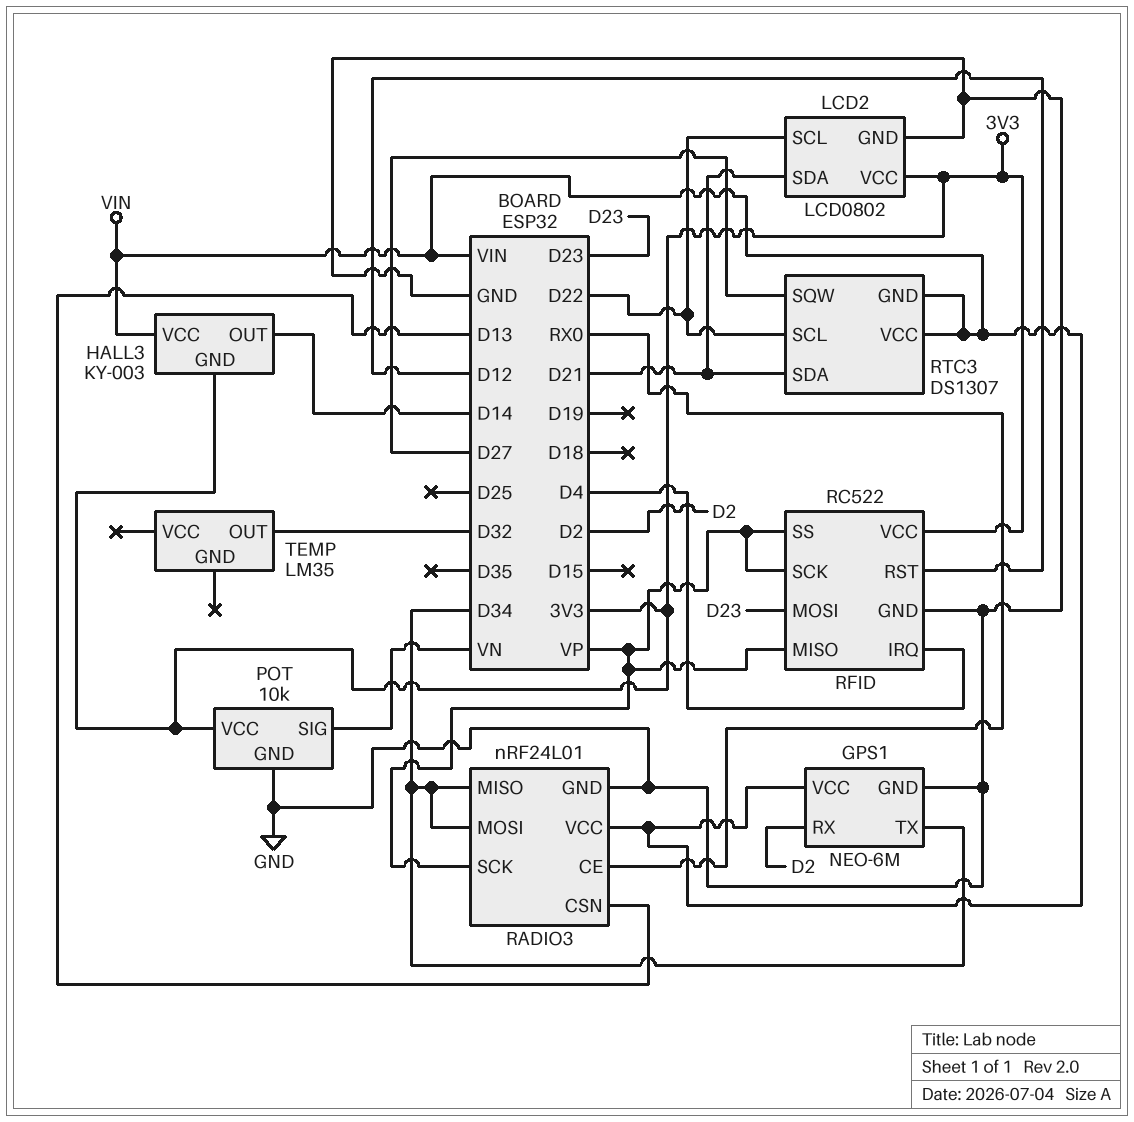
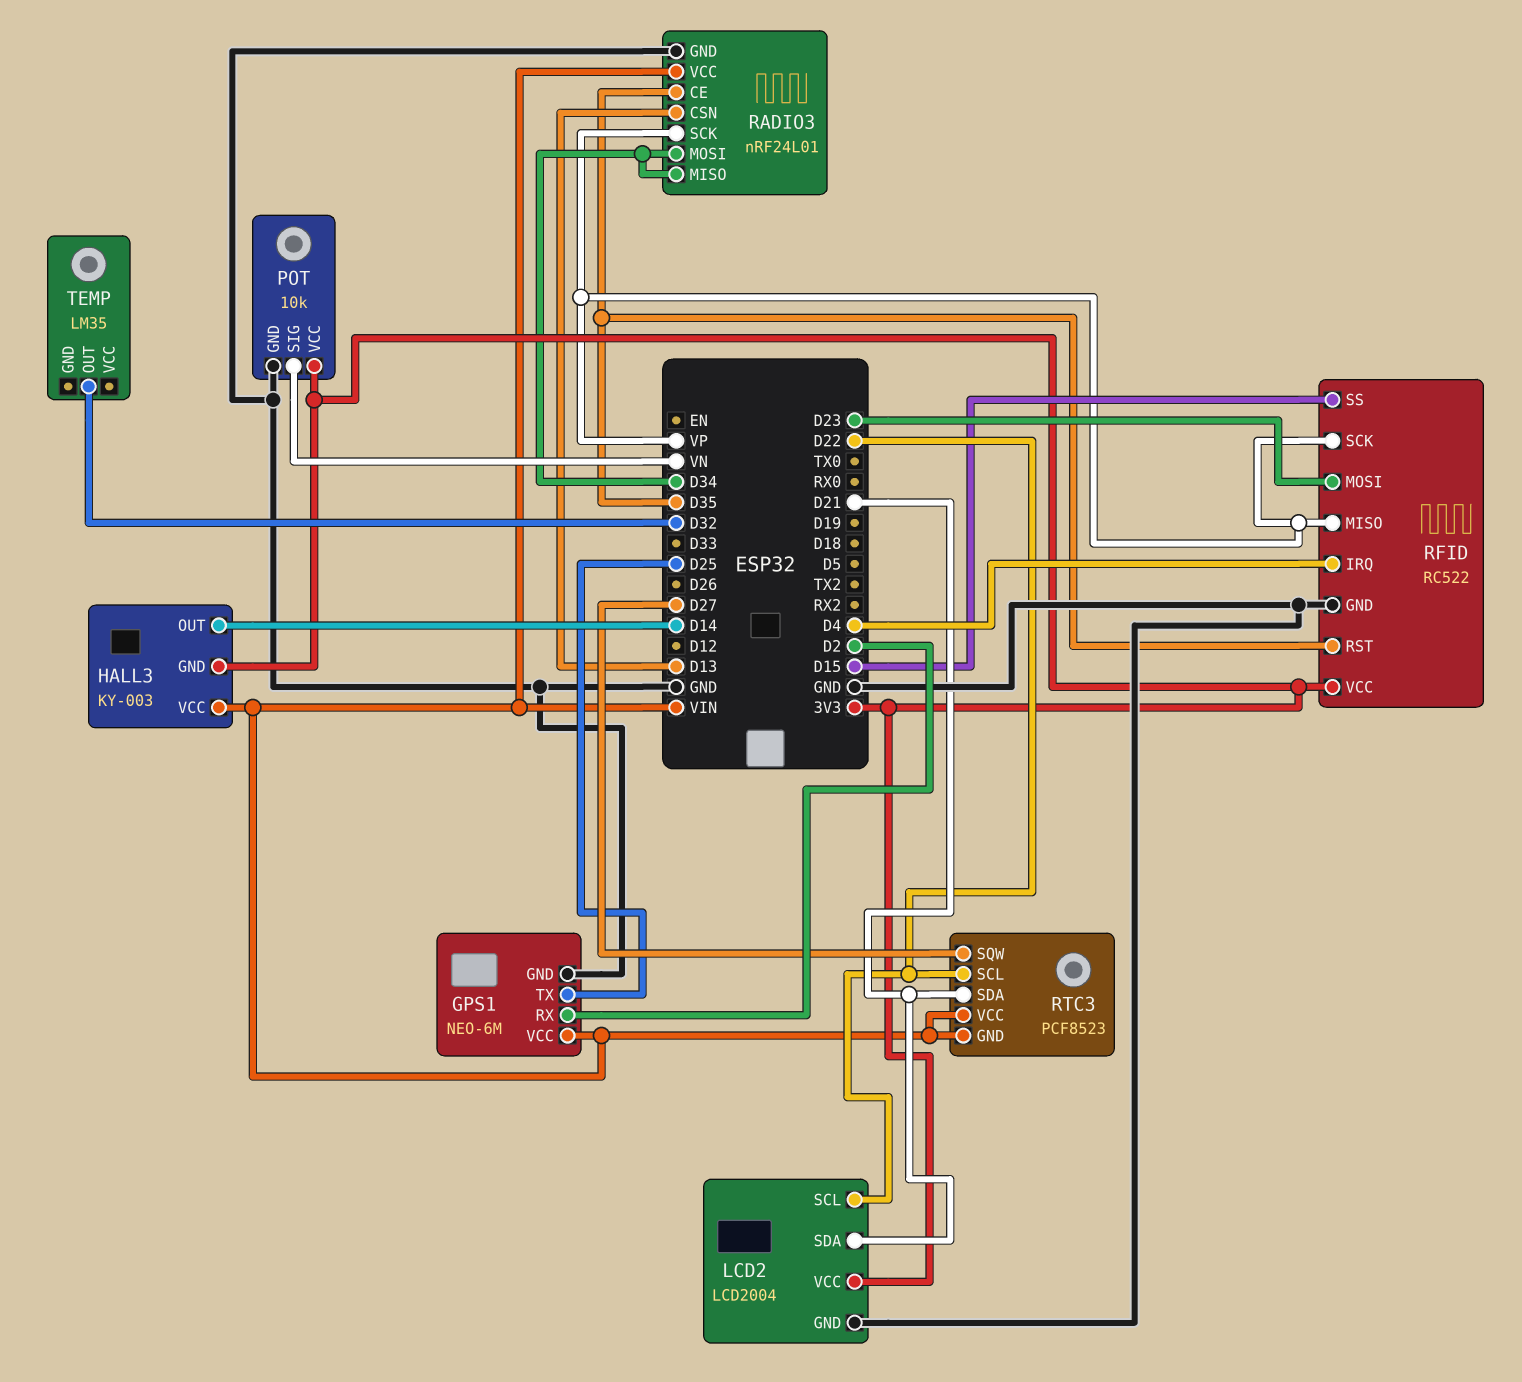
GPS1 pin TX: D34 -> D25
LCD2: LCD0802 -> LCD2004
RADIO3 pin CE: RX0 -> D35
RFID pin RST: D12 -> D35
RFID pin SS: VP -> D15
RTC3: DS1307 -> PCF8523

